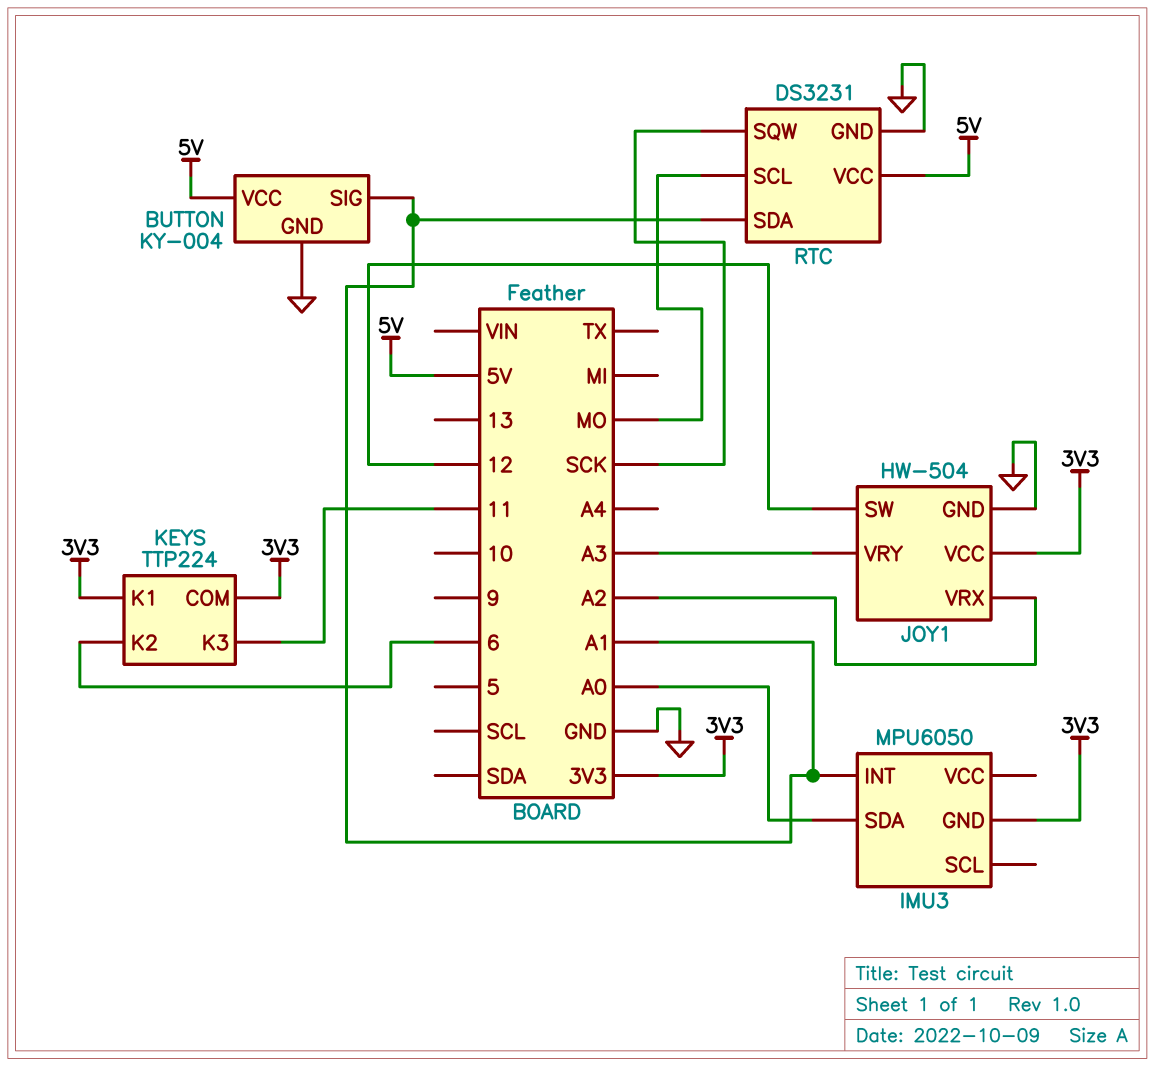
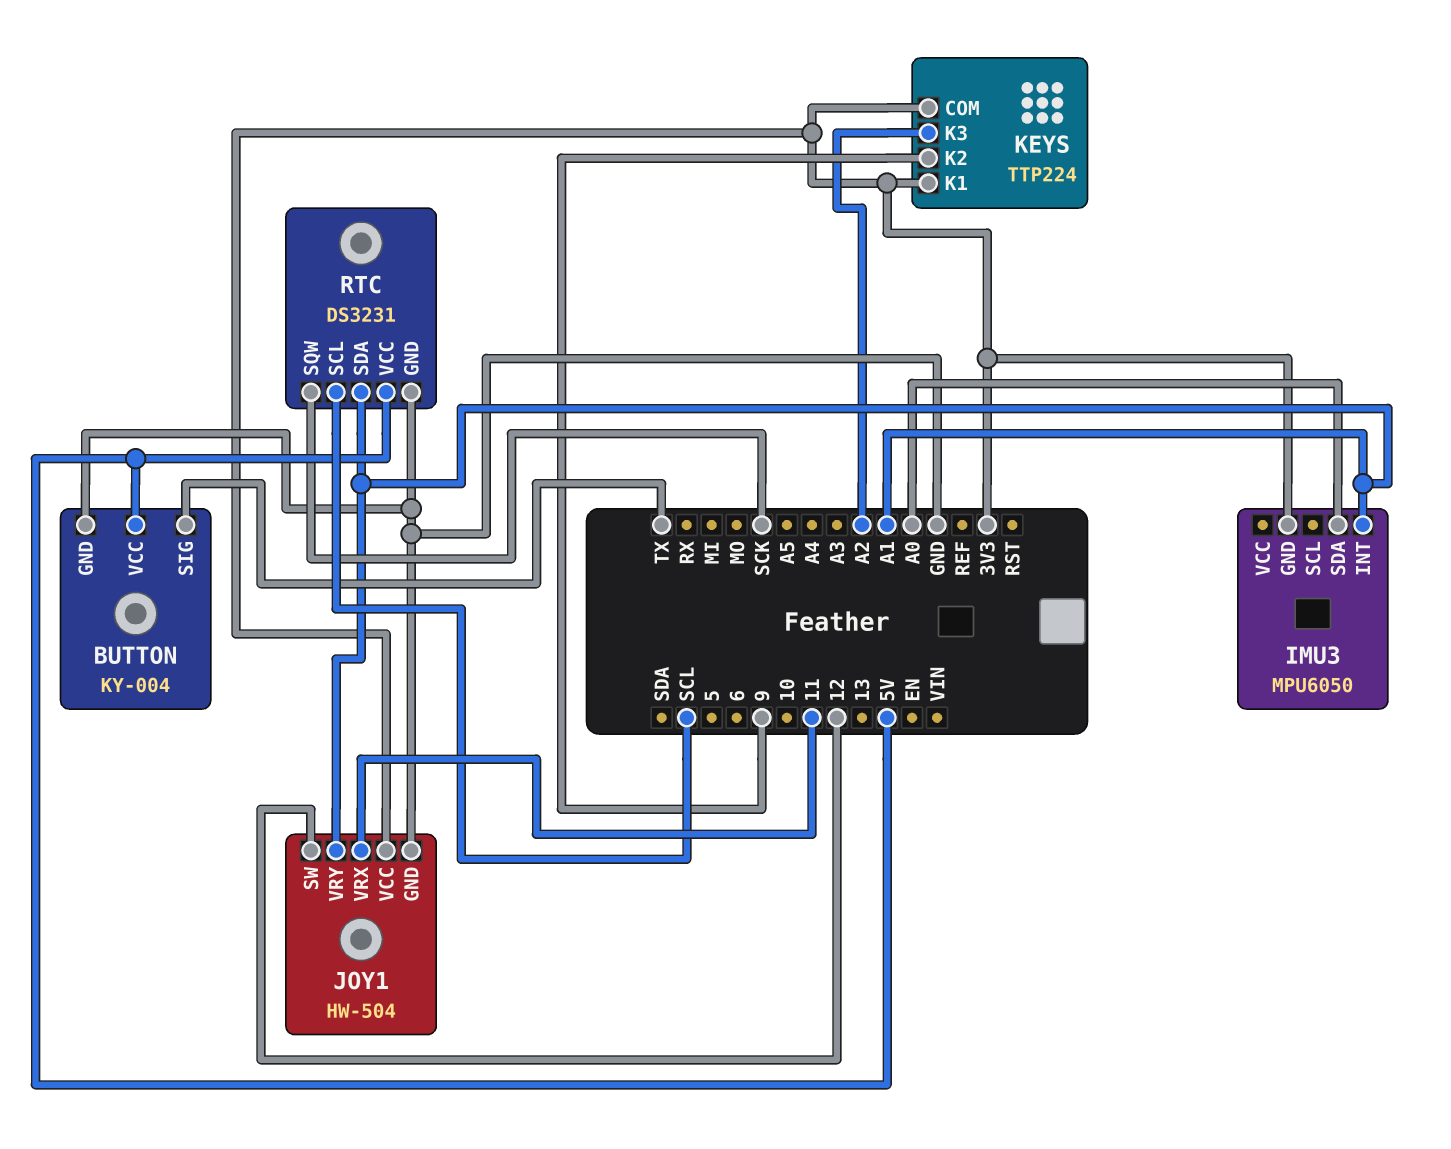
BUTTON pin SIG: A1 -> TX
JOY1 pin VRX: A2 -> 11
JOY1 pin VRY: A3 -> A1
KEYS pin K2: 6 -> 9
KEYS pin K3: 11 -> A2
RTC pin SCL: MO -> SCL

